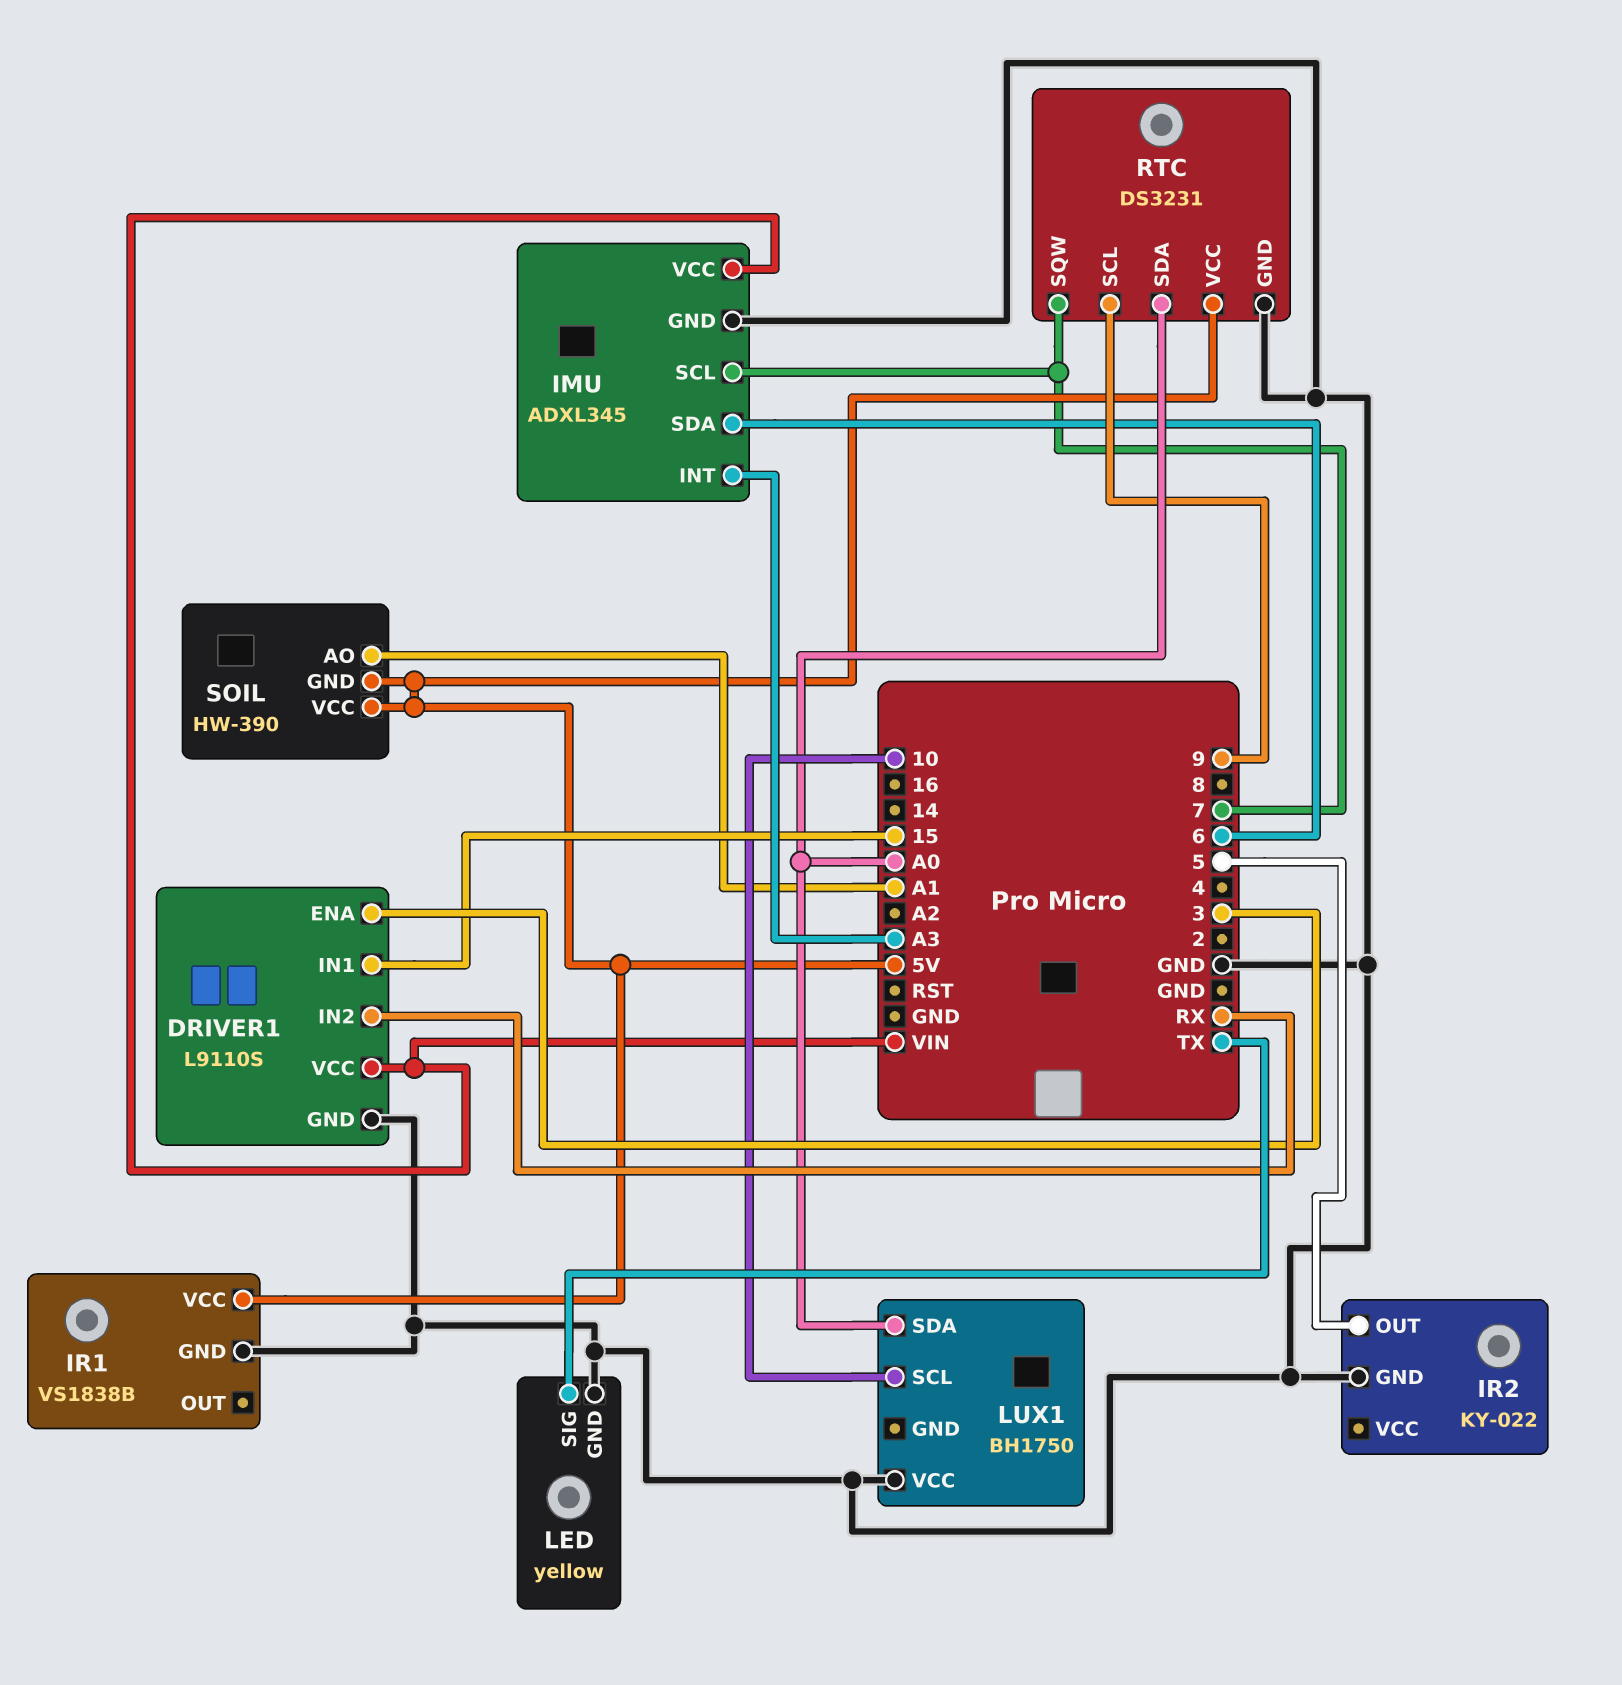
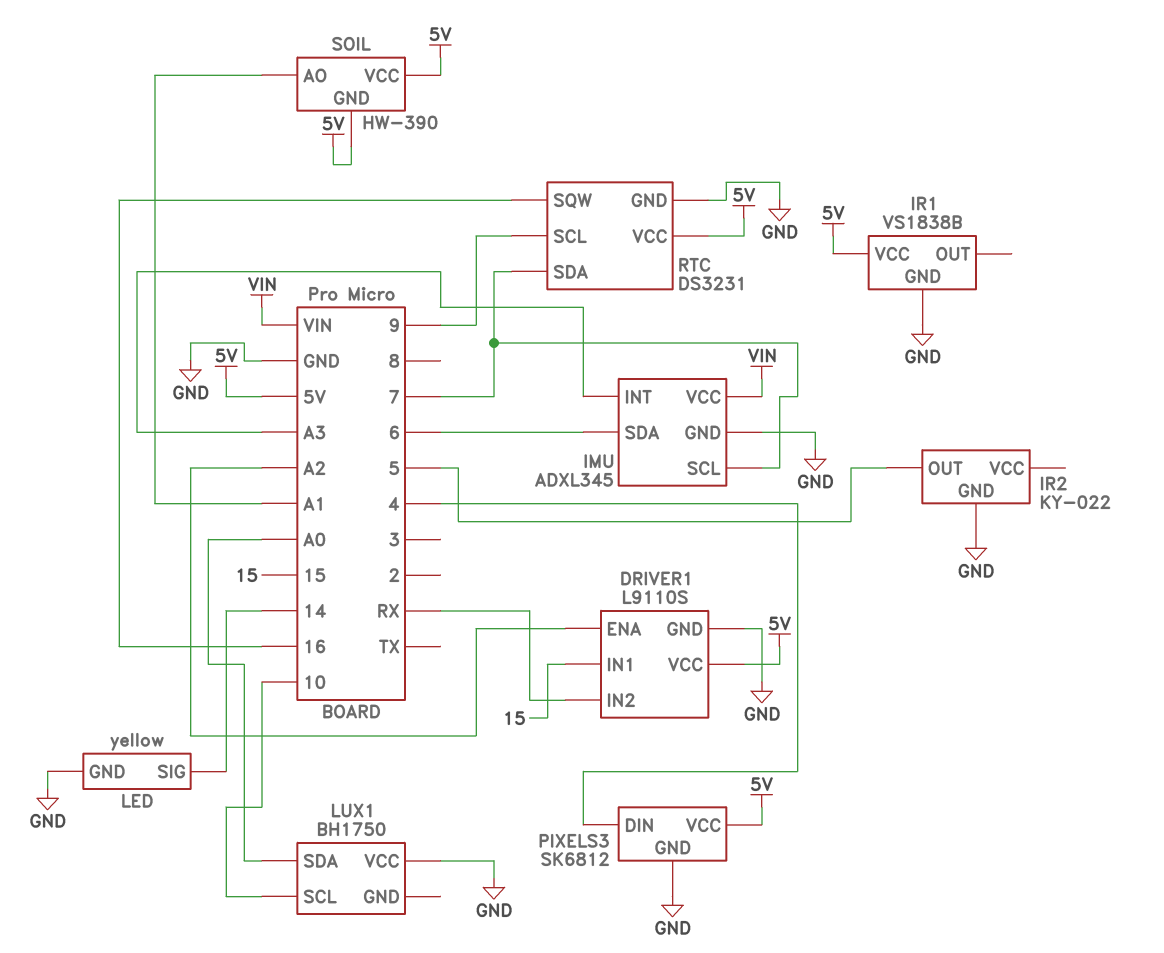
DRIVER1 pin ENA: 3 -> A2
DRIVER1 pin VCC: VIN -> 5V
LED pin SIG: TX -> 14
PIXELS3: none -> SK6812
PIXELS3 pin DIN: none -> 4
PIXELS3 pin GND: none -> GND
PIXELS3 pin VCC: none -> 5V
RTC pin SDA: A0 -> 7
RTC pin SQW: 7 -> 16

